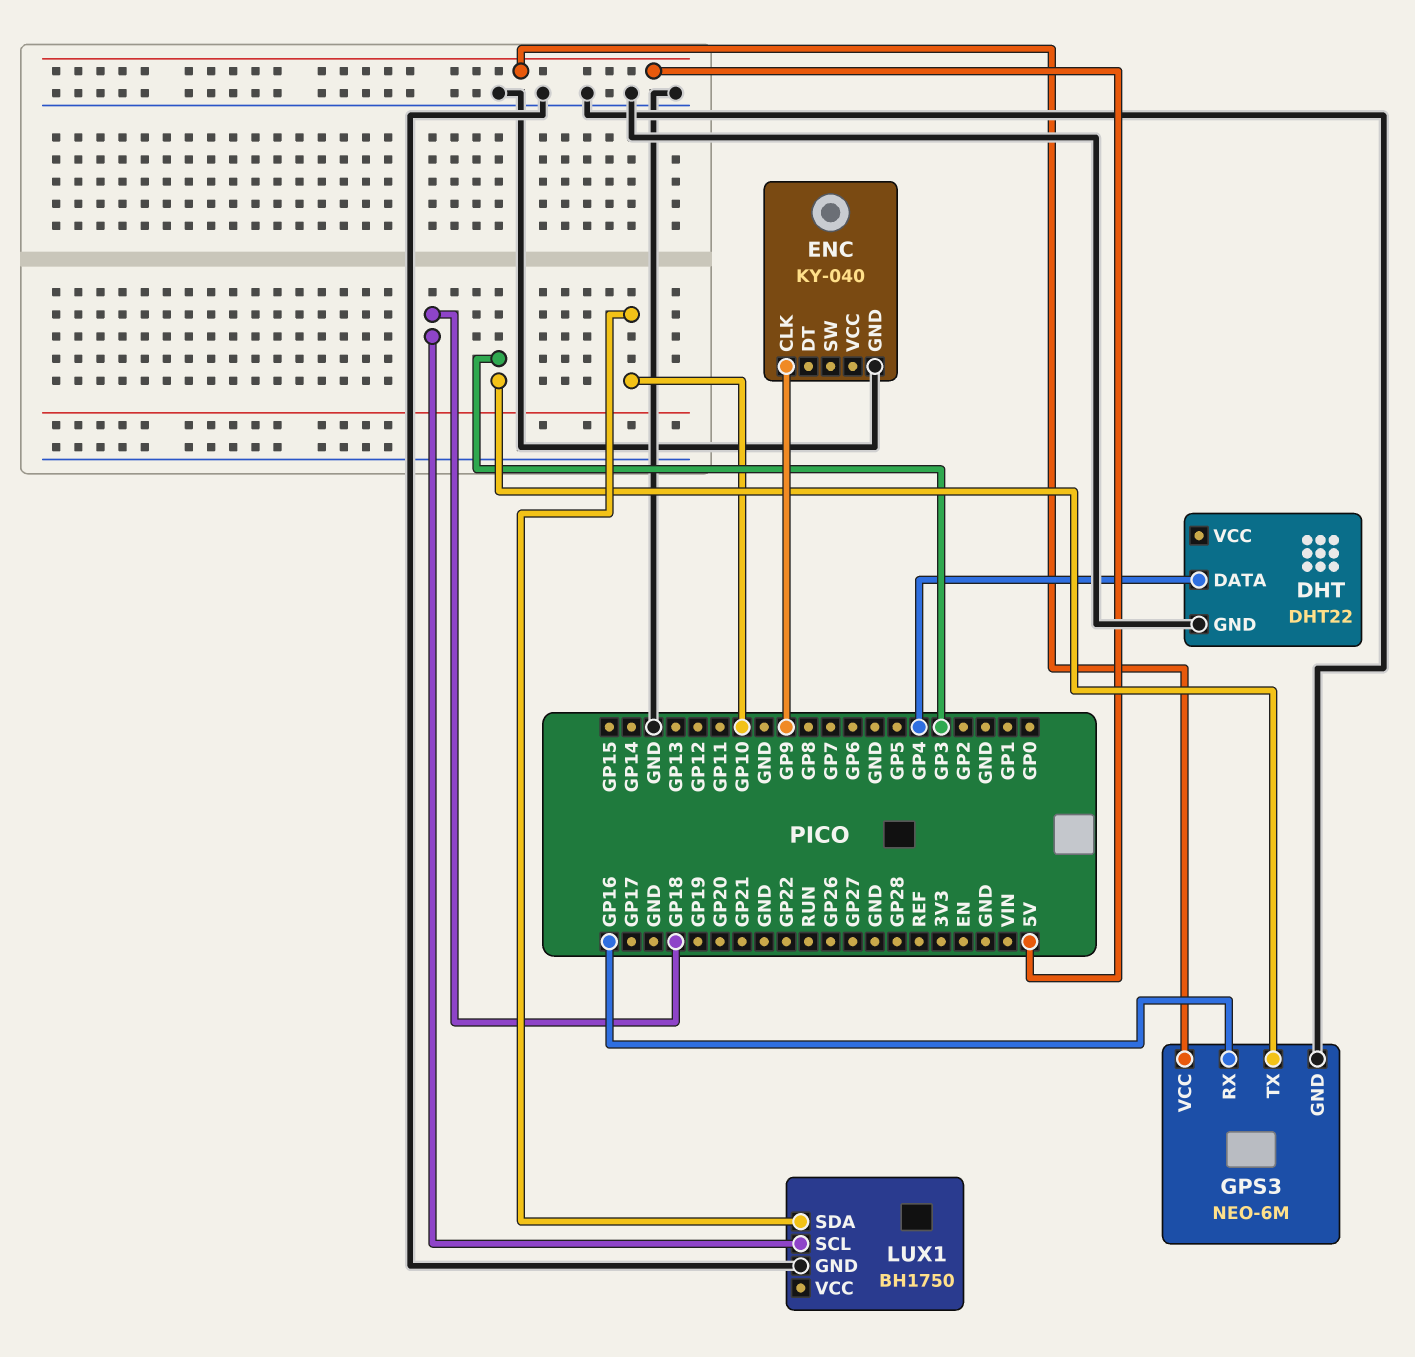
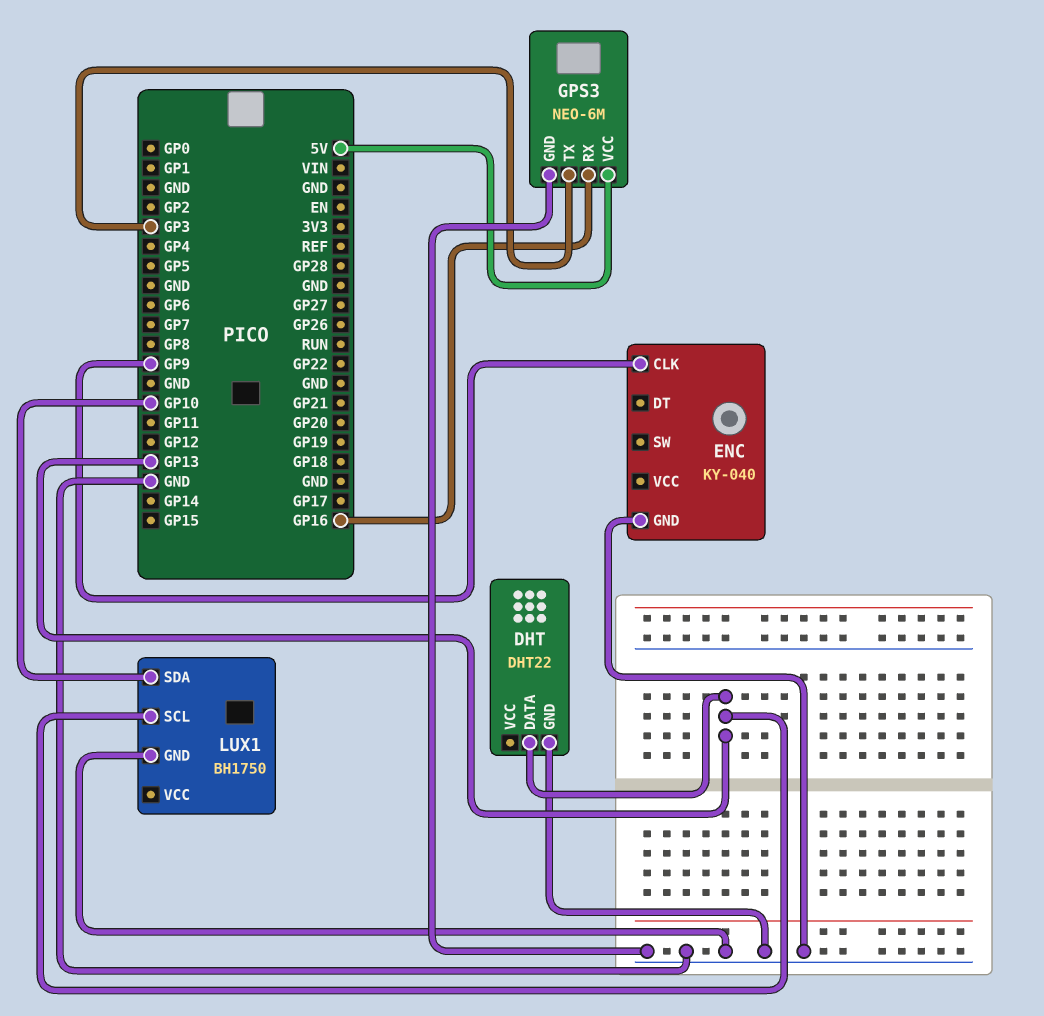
DHT pin DATA: GP4 -> GP13
LUX1 pin SCL: GP18 -> GP13

